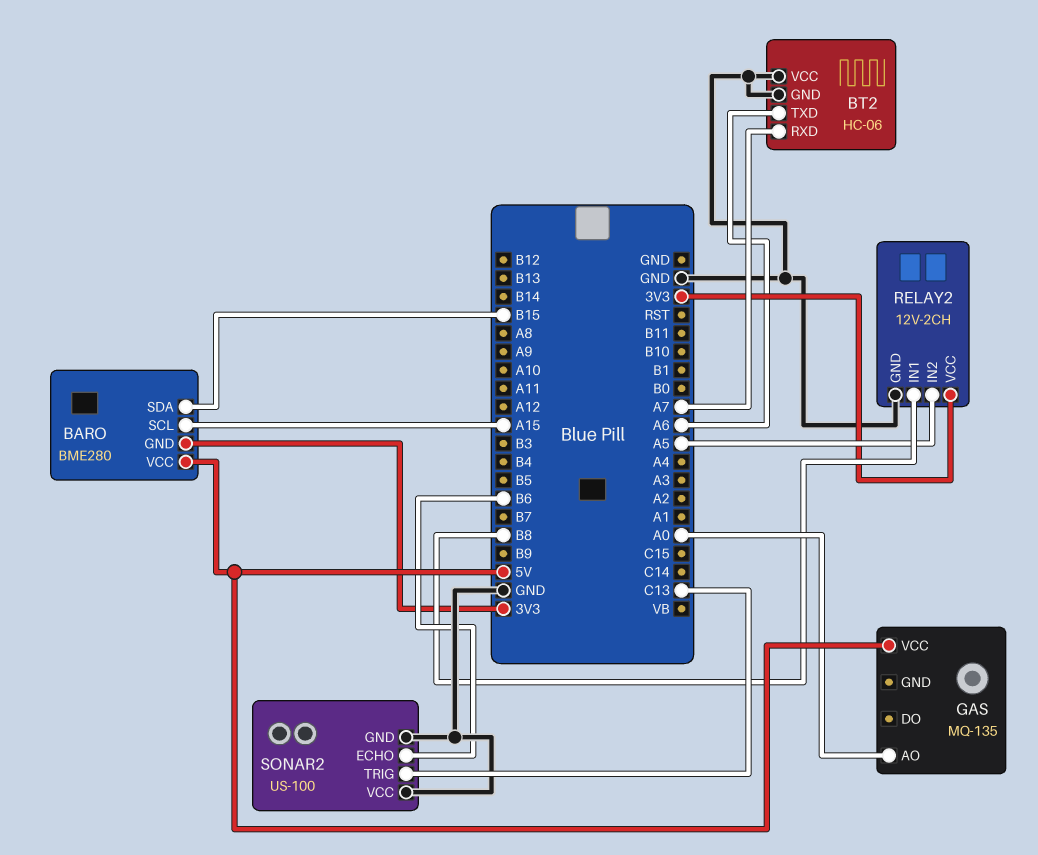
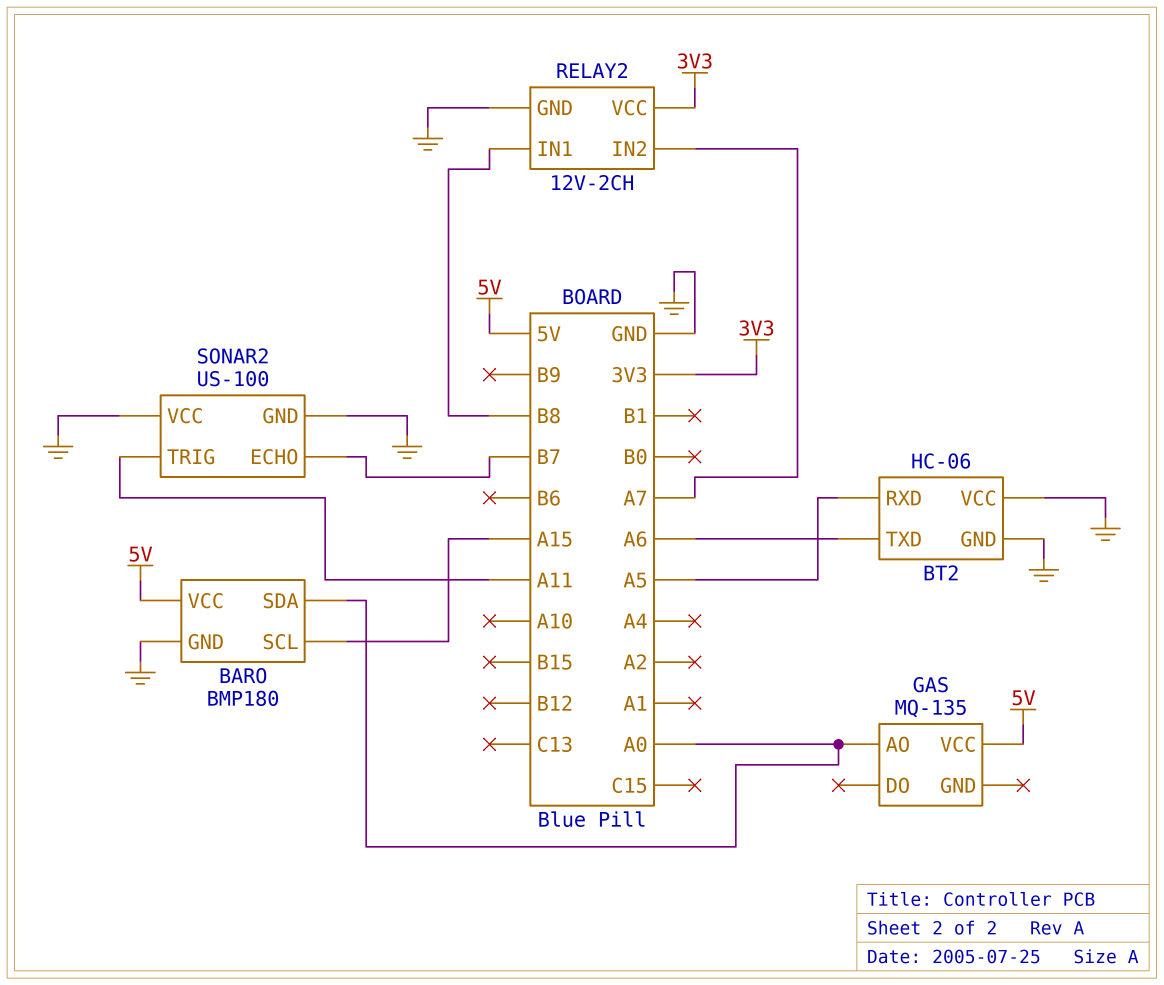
BARO: BME280 -> BMP180
BARO pin GND: 3V3 -> GND
BARO pin SDA: B15 -> A0
BT2 pin RXD: A7 -> A5
RELAY2 pin IN2: A5 -> A7
SONAR2 pin ECHO: B6 -> B7
SONAR2 pin TRIG: C13 -> A11

